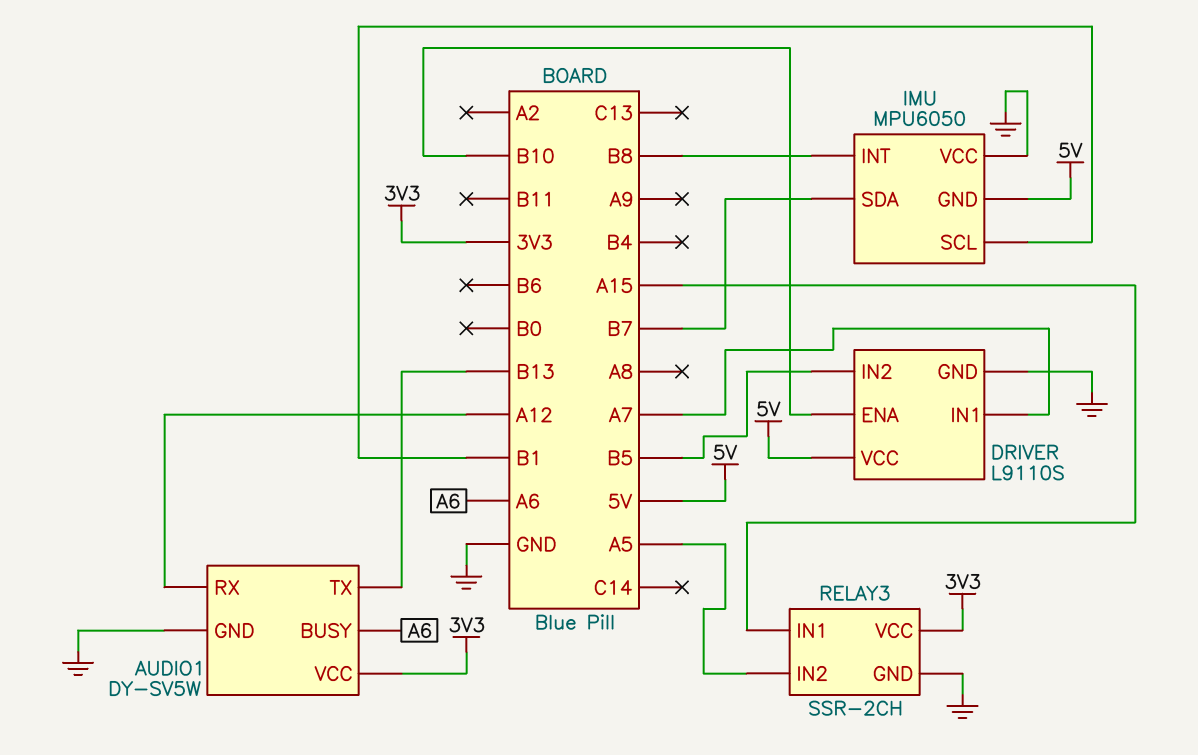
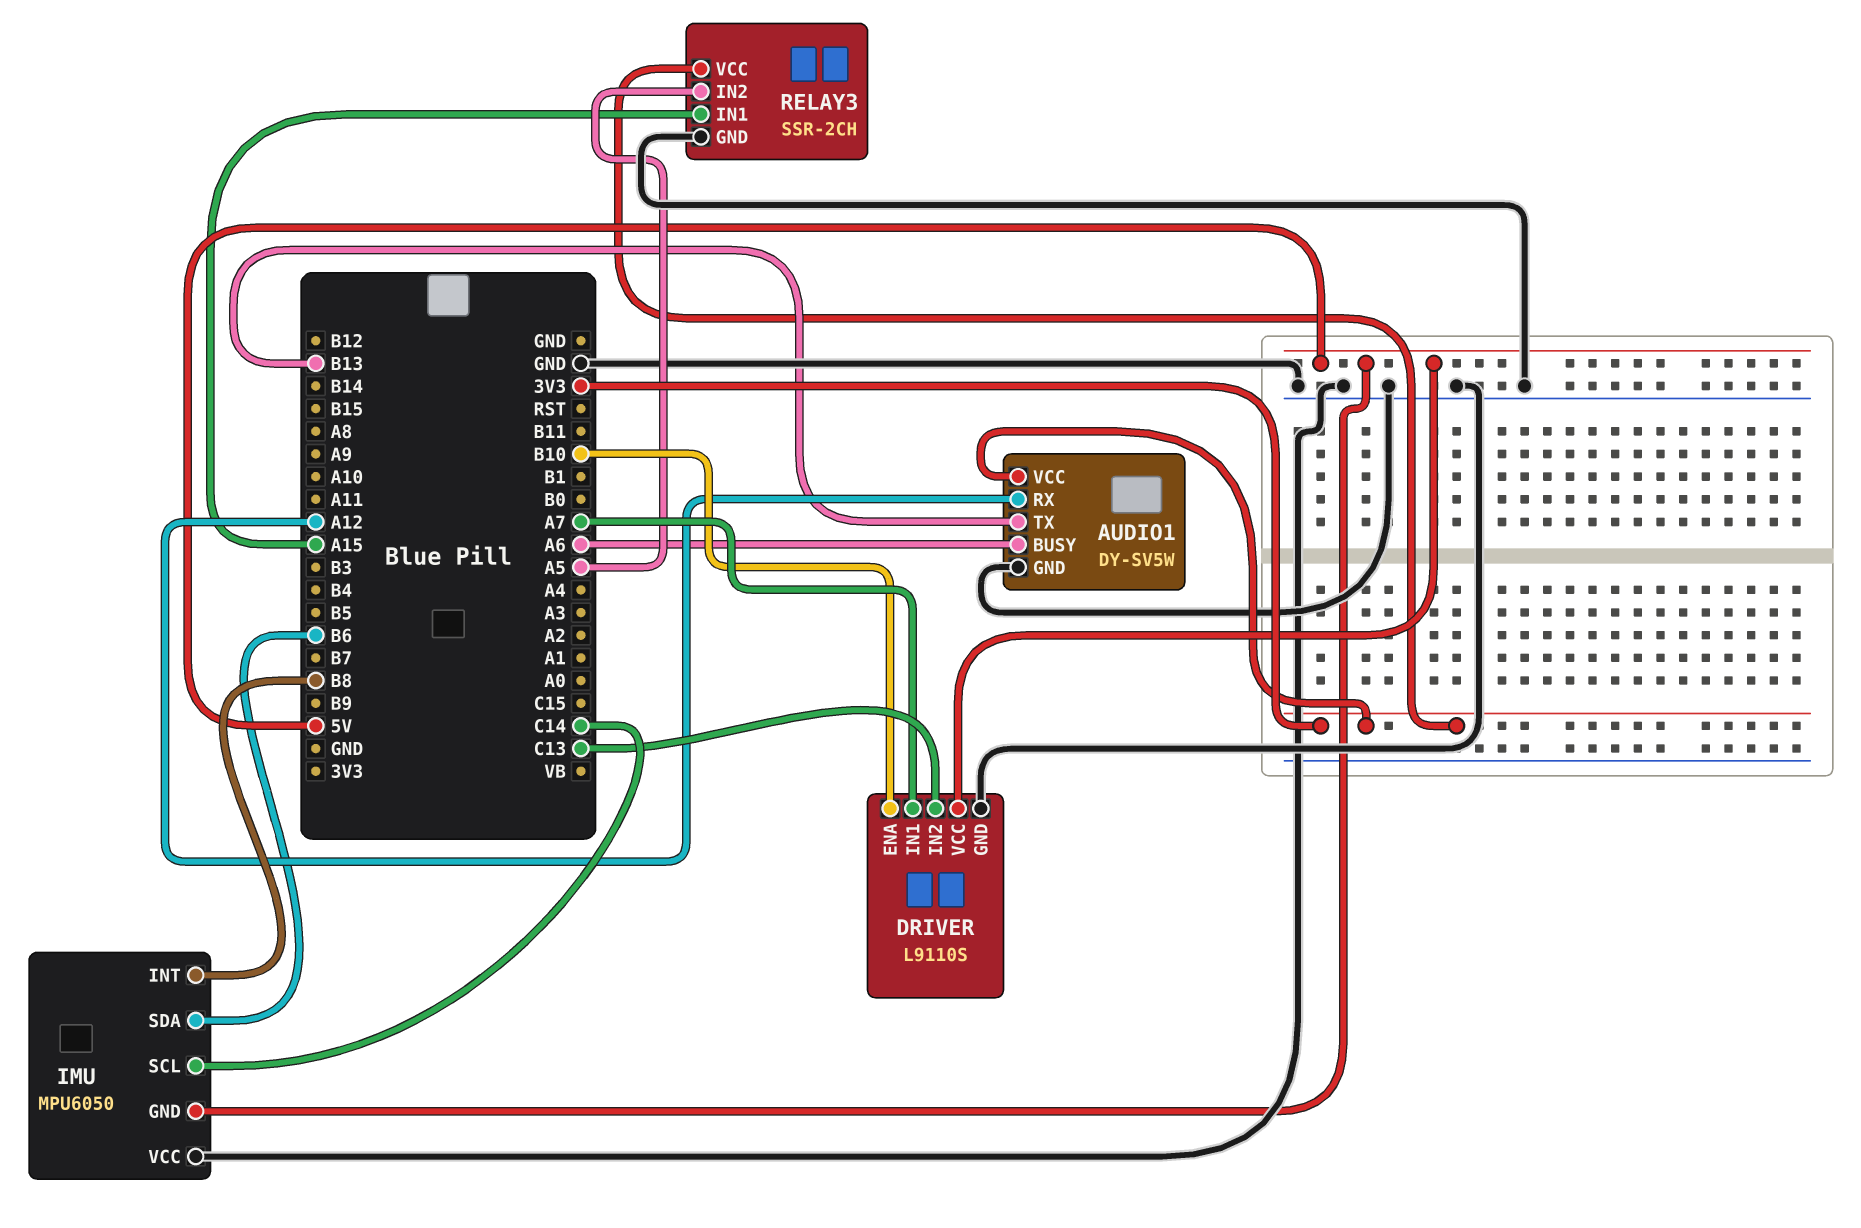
DRIVER pin IN2: B5 -> C13
IMU pin SCL: B1 -> C14
IMU pin SDA: B7 -> B6

